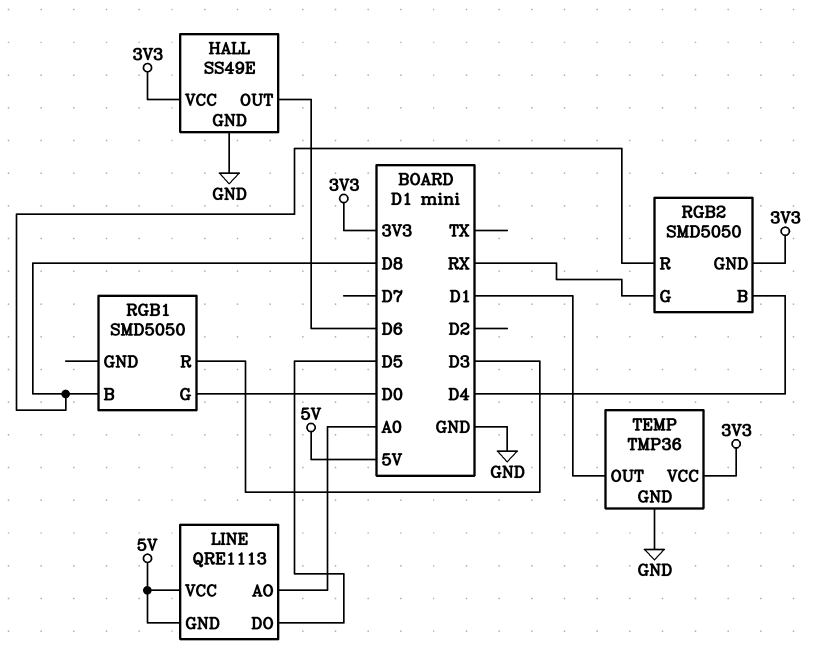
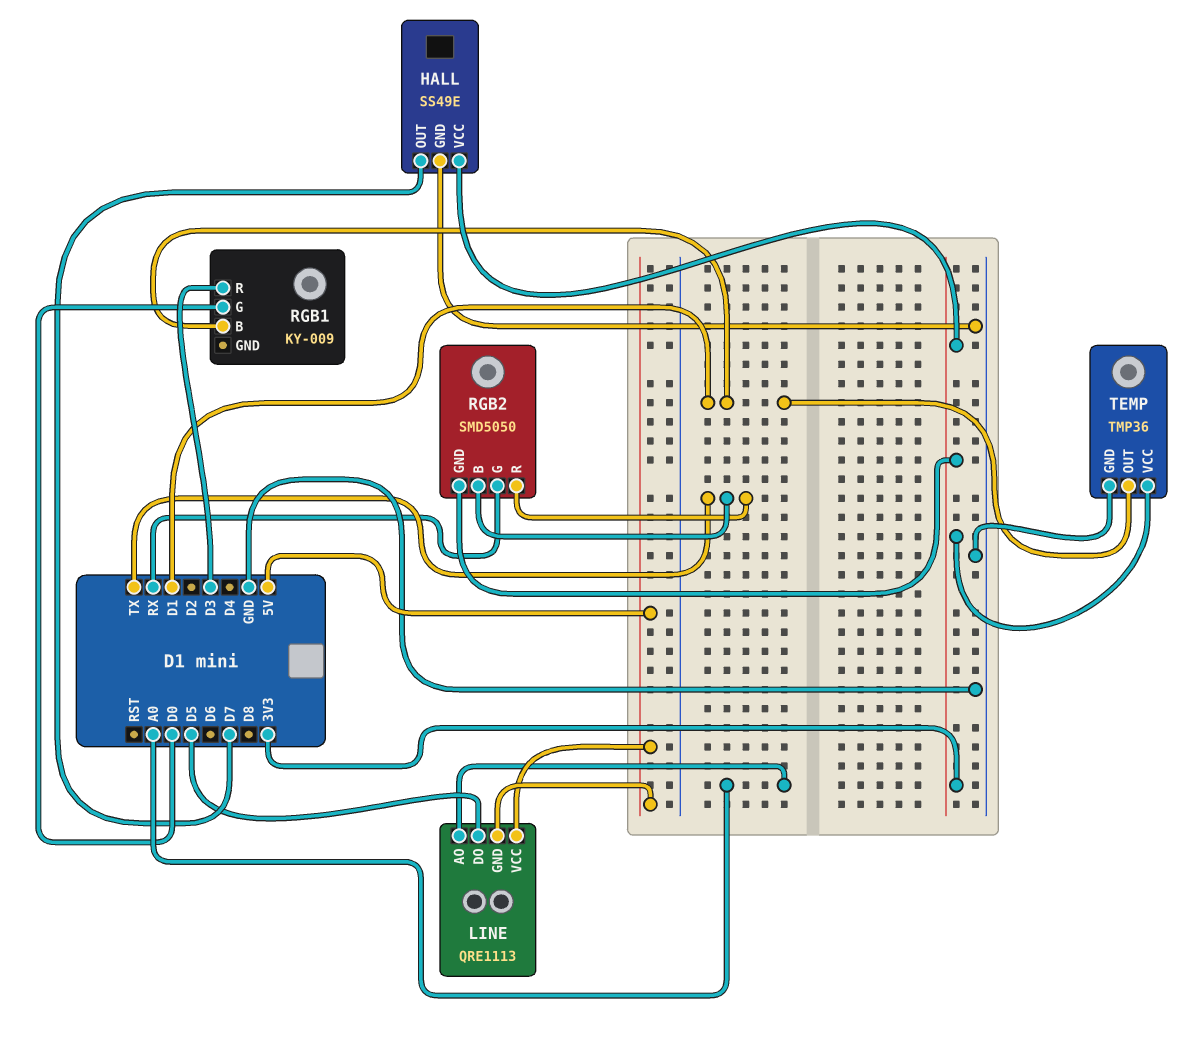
HALL pin OUT: D6 -> D7
RGB1: SMD5050 -> KY-009
RGB1 pin B: D8 -> D1
RGB2 pin B: D4 -> TX
RGB2 pin R: D8 -> TX

